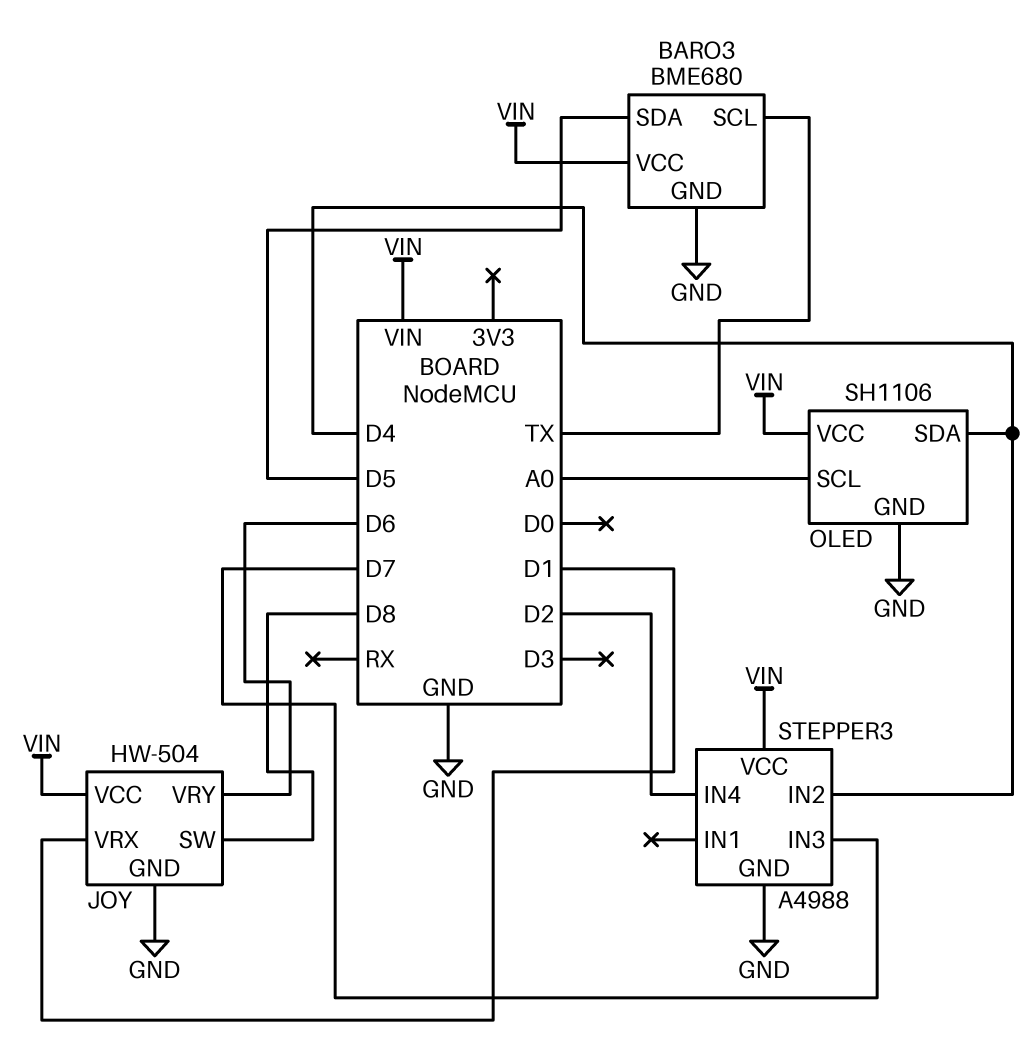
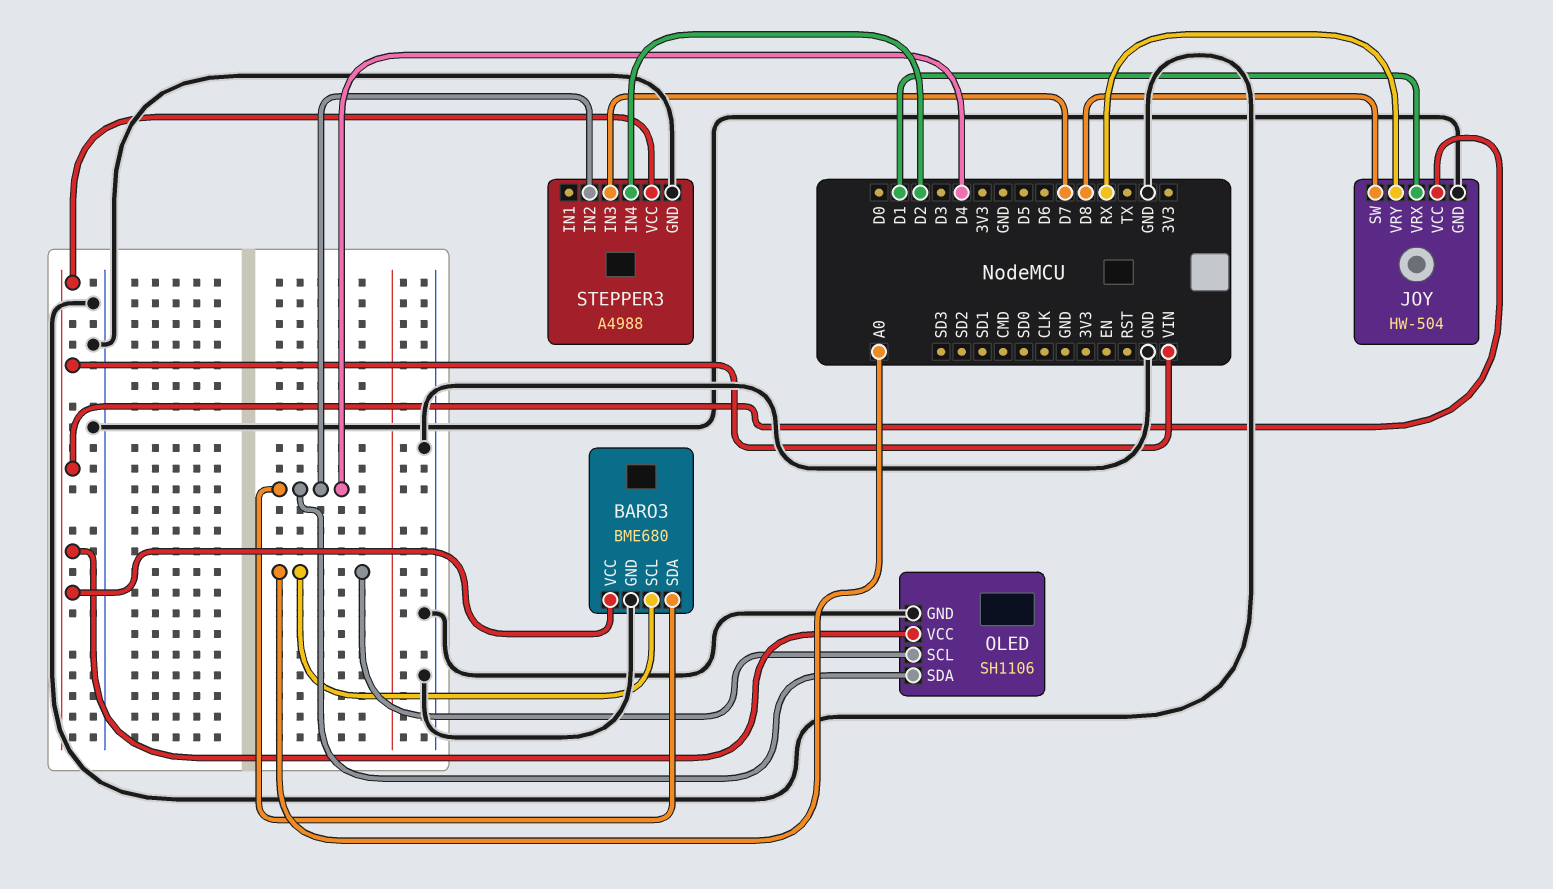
BARO3 pin SCL: TX -> A0
BARO3 pin SDA: D5 -> D4
JOY pin VRY: D6 -> RX

